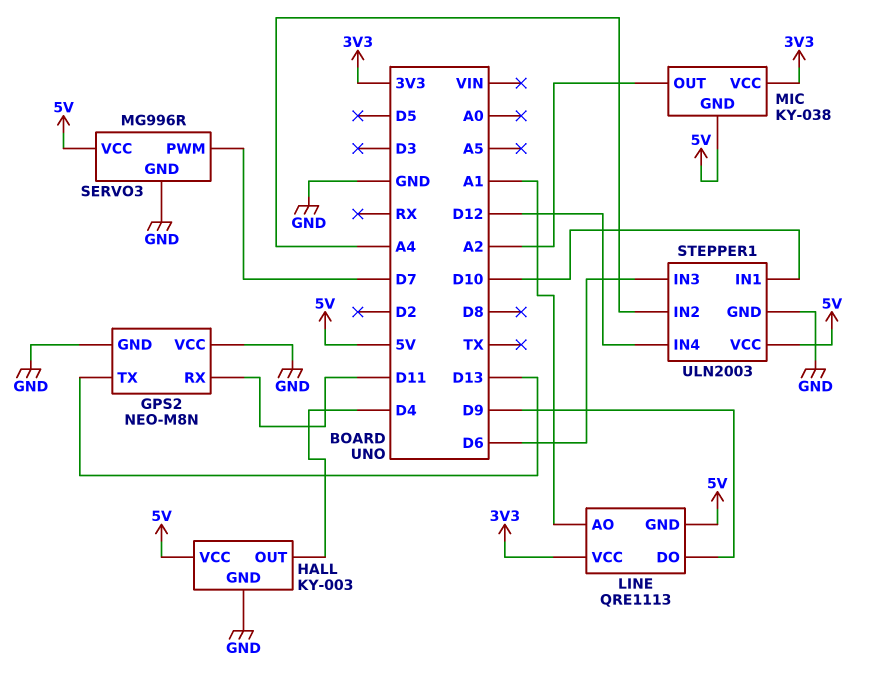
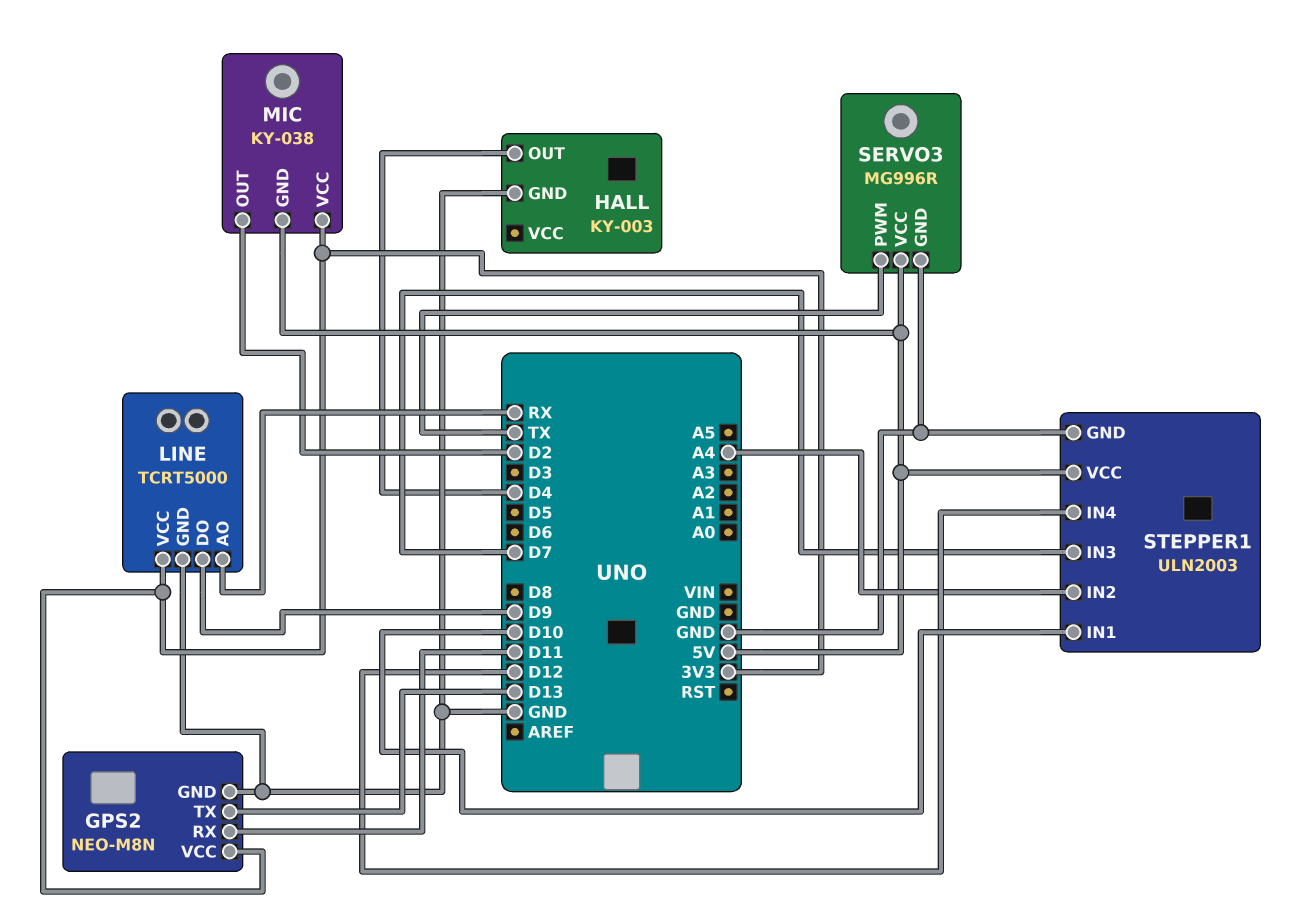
GPS2 pin VCC: GND -> 3V3
HALL pin VCC: 5V -> none
LINE: QRE1113 -> TCRT5000
LINE pin AO: A1 -> RX
LINE pin GND: 5V -> GND
MIC pin OUT: A2 -> D2
SERVO3 pin PWM: D7 -> TX
STEPPER1 pin IN3: D6 -> D7

